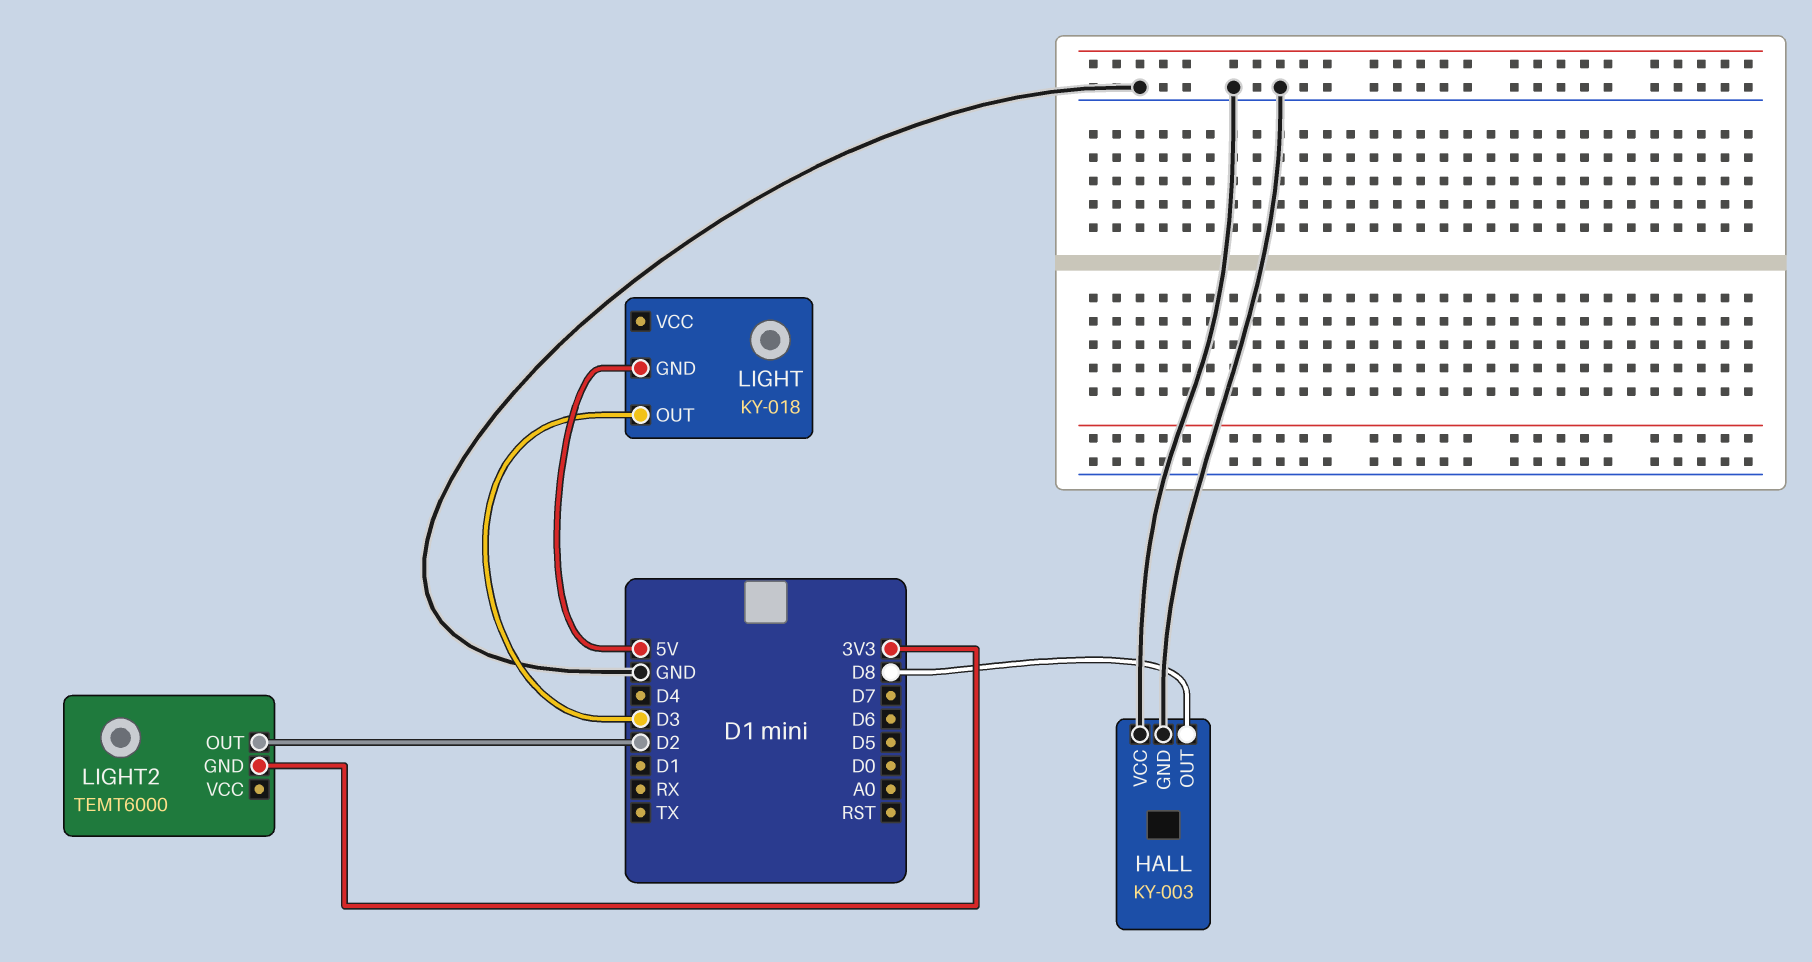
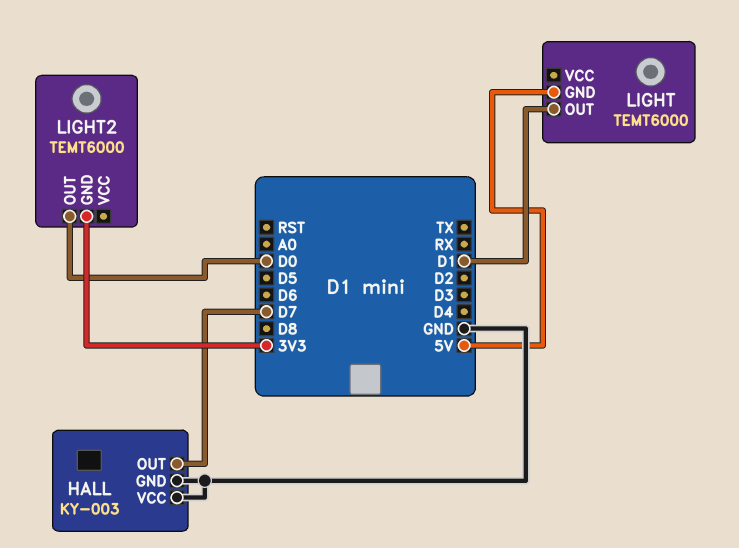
HALL pin OUT: D8 -> D7
LIGHT: KY-018 -> TEMT6000
LIGHT pin OUT: D3 -> D1
LIGHT2 pin OUT: D2 -> D0

